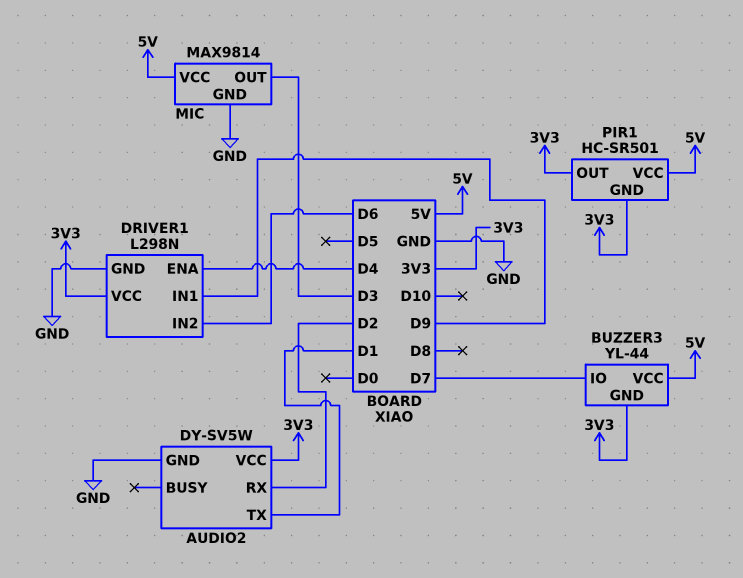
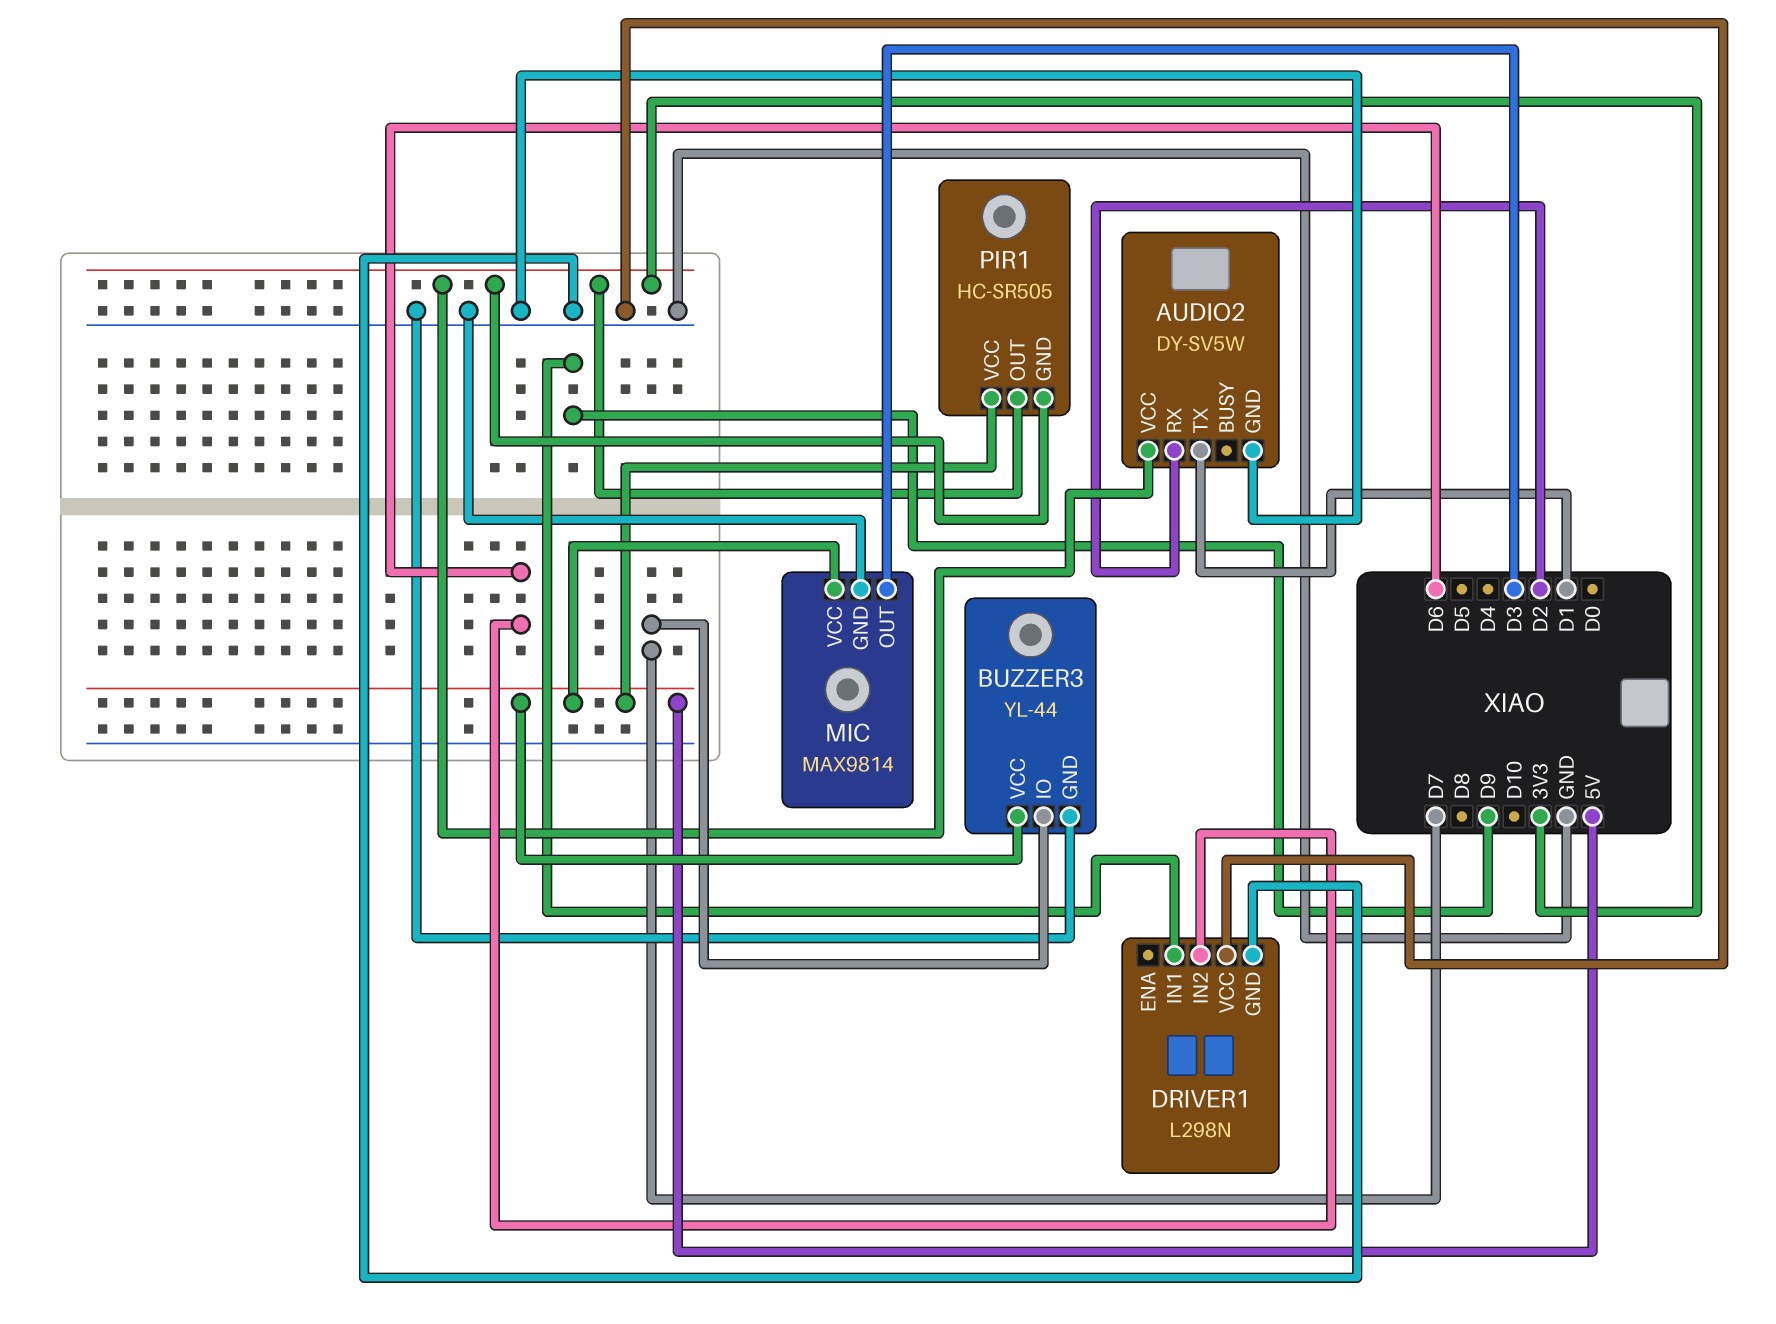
BUZZER3 pin GND: 3V3 -> GND
DRIVER1 pin ENA: D4 -> none
DRIVER1 pin VCC: 3V3 -> GND
PIR1: HC-SR501 -> HC-SR505

